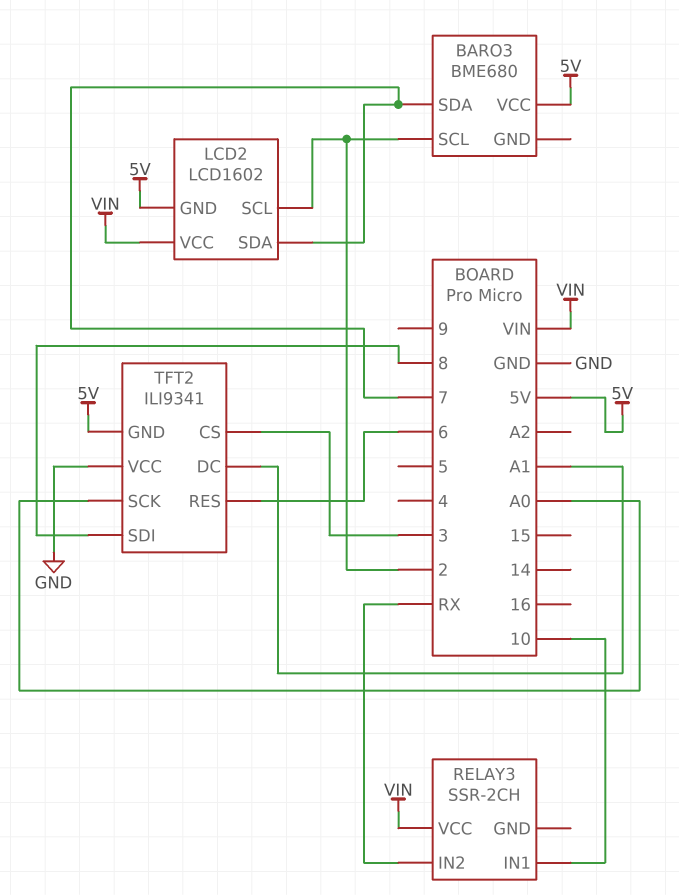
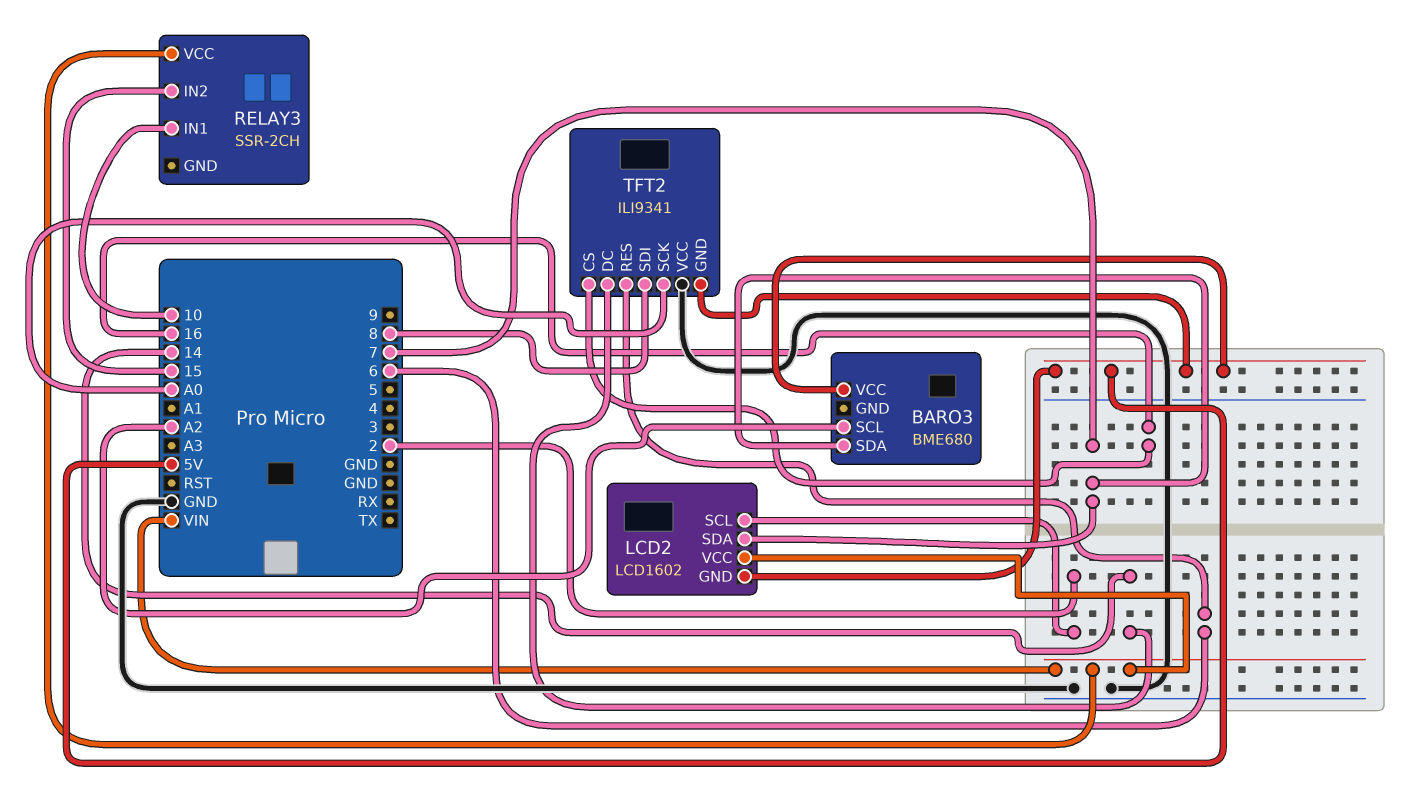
BARO3 pin SCL: 2 -> A2
RELAY3 pin IN2: RX -> 15
TFT2 pin CS: 3 -> 16
TFT2 pin DC: A1 -> 14

